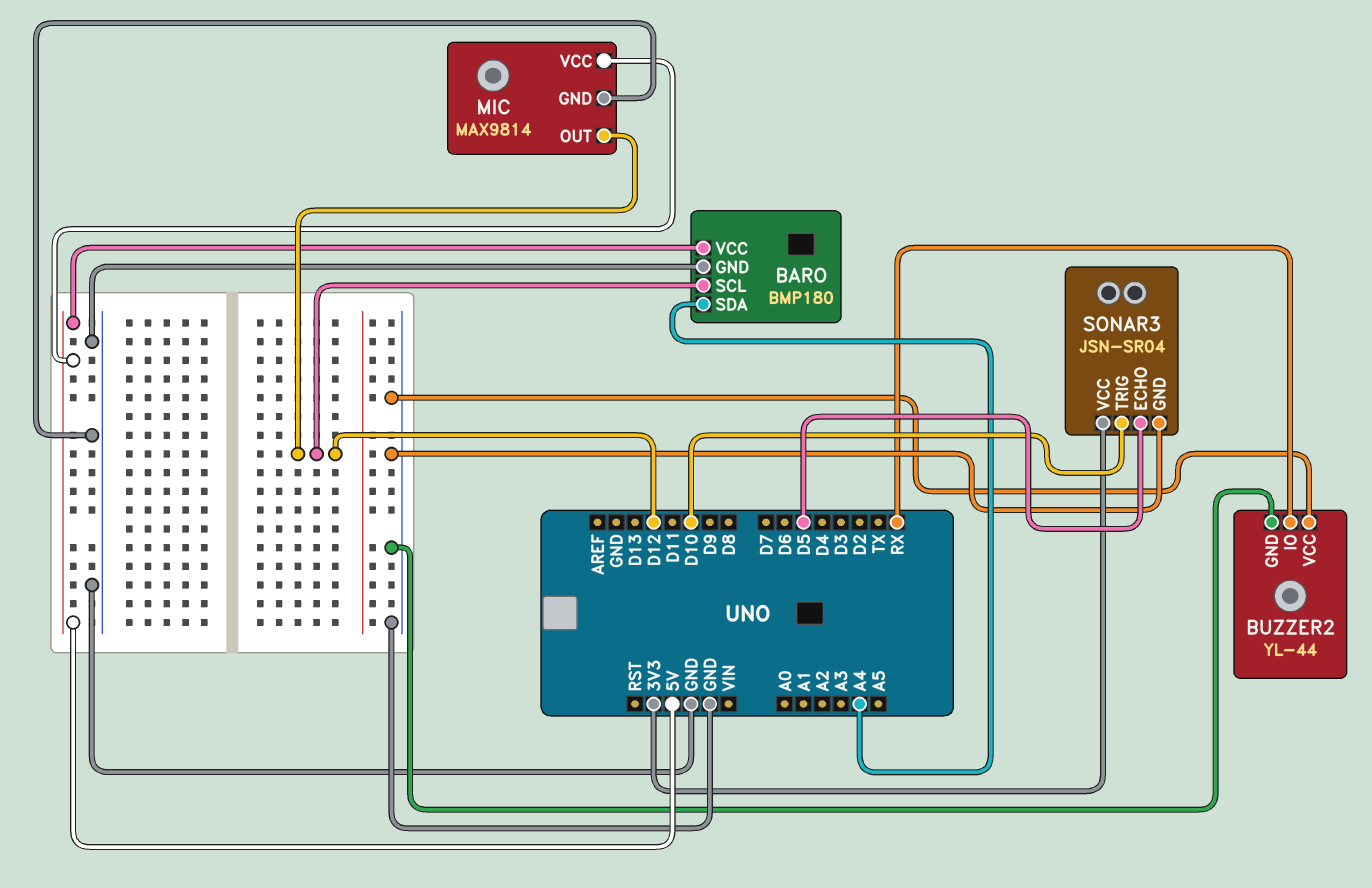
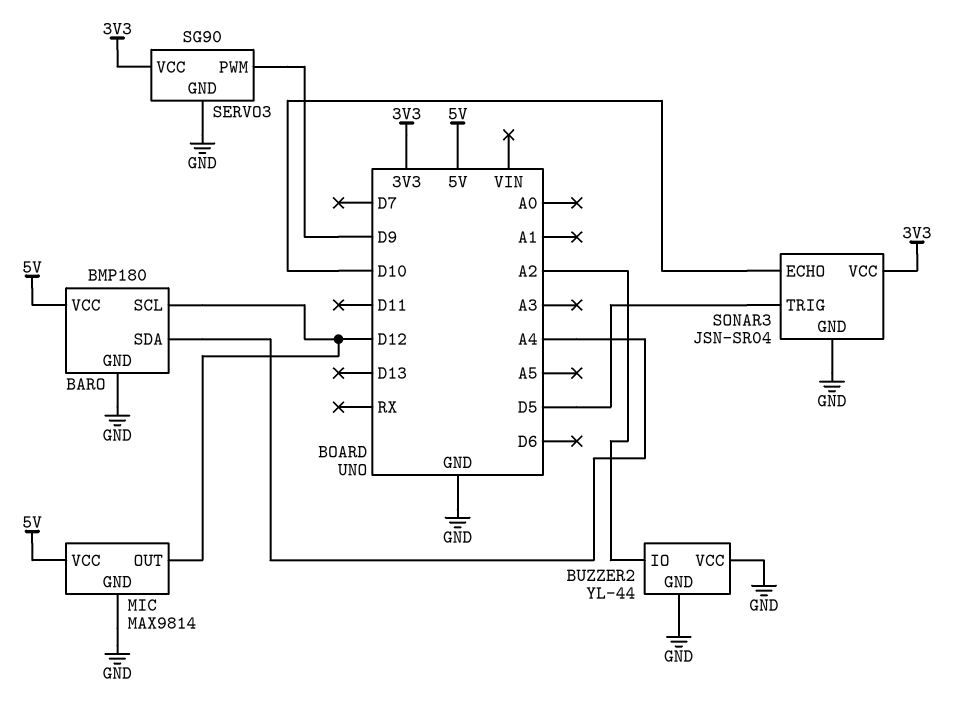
BUZZER2 pin IO: RX -> A2
SERVO3: none -> SG90
SERVO3 pin GND: none -> GND
SERVO3 pin PWM: none -> D9
SERVO3 pin VCC: none -> 3V3
SONAR3 pin ECHO: D5 -> D10
SONAR3 pin TRIG: D10 -> D5

